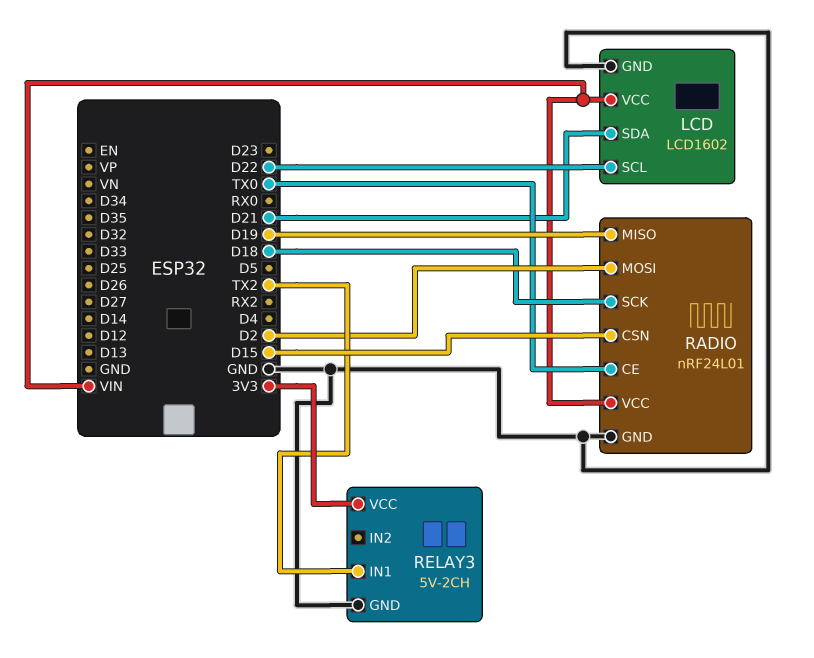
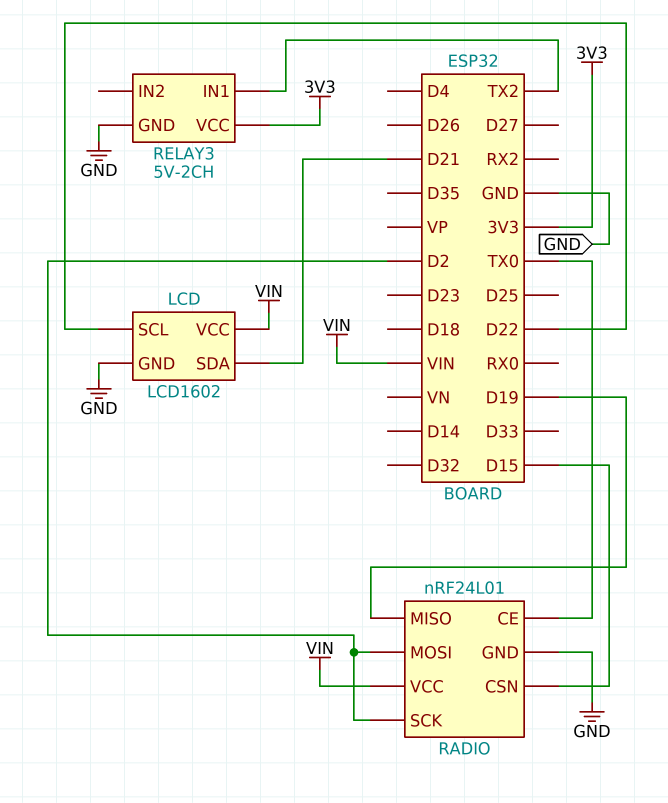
RADIO pin SCK: D18 -> D2

